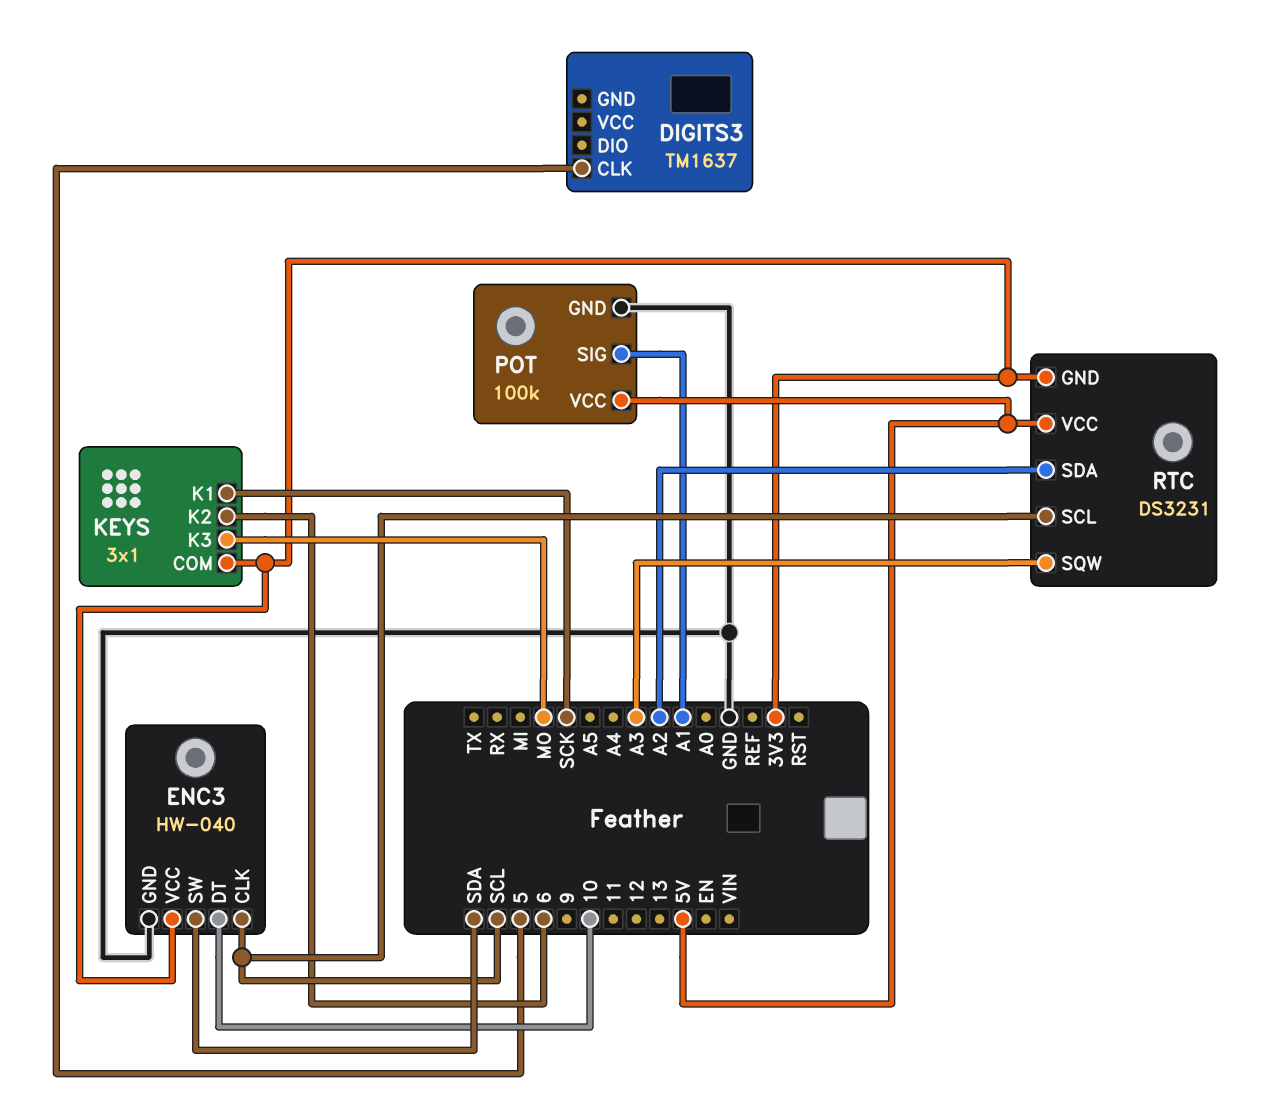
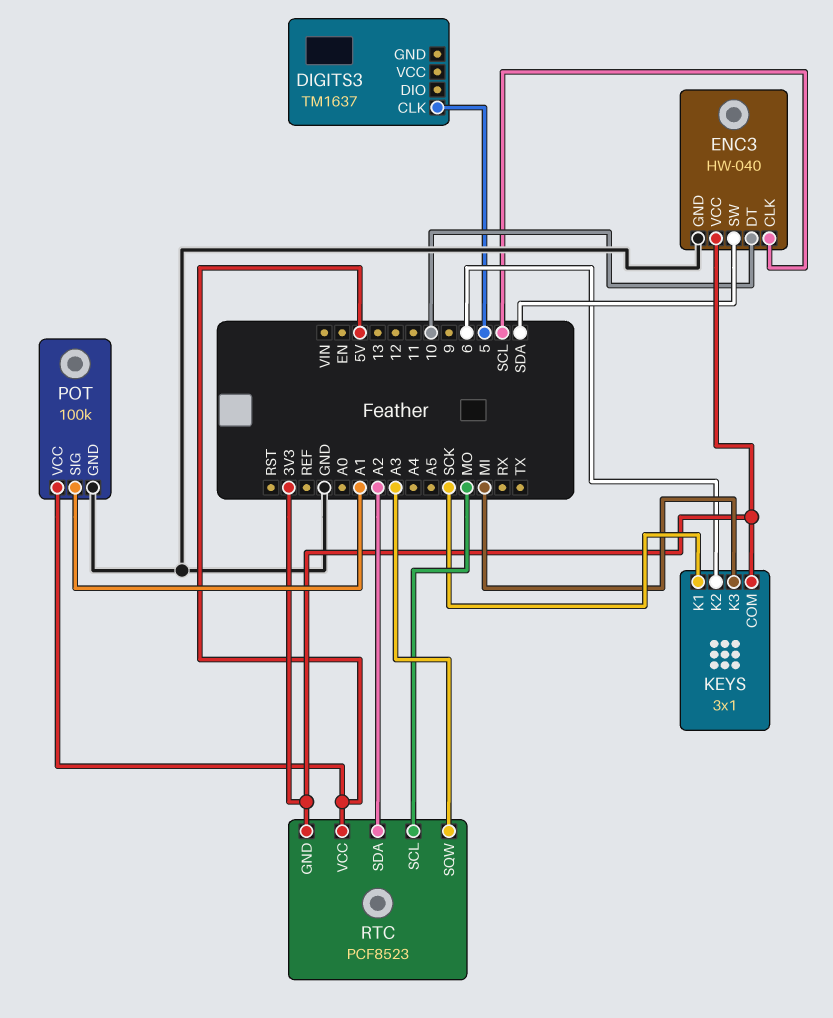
KEYS pin K3: MO -> MI
RTC: DS3231 -> PCF8523
RTC pin SCL: SCL -> MO

